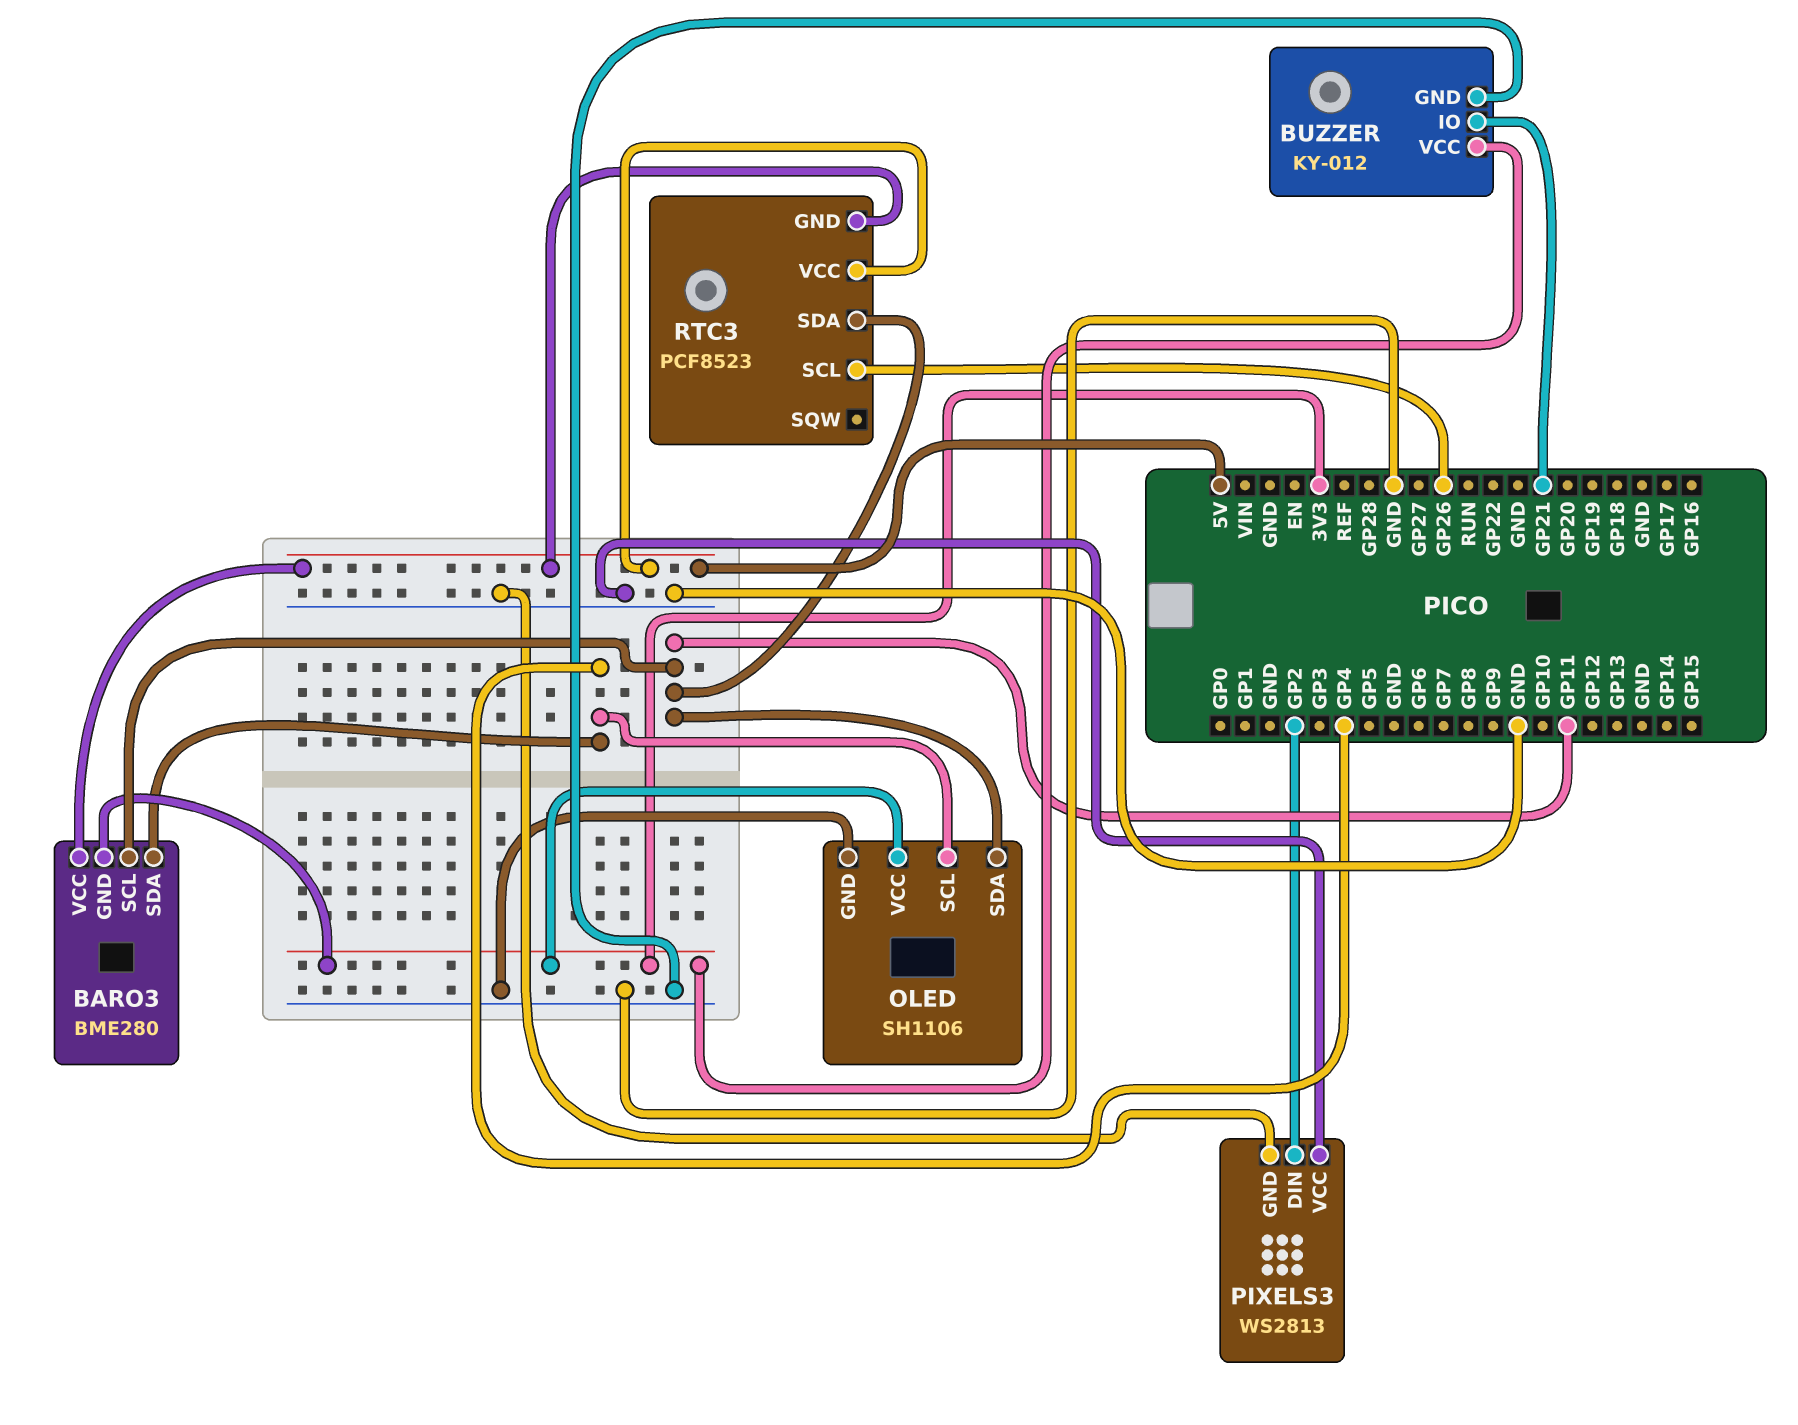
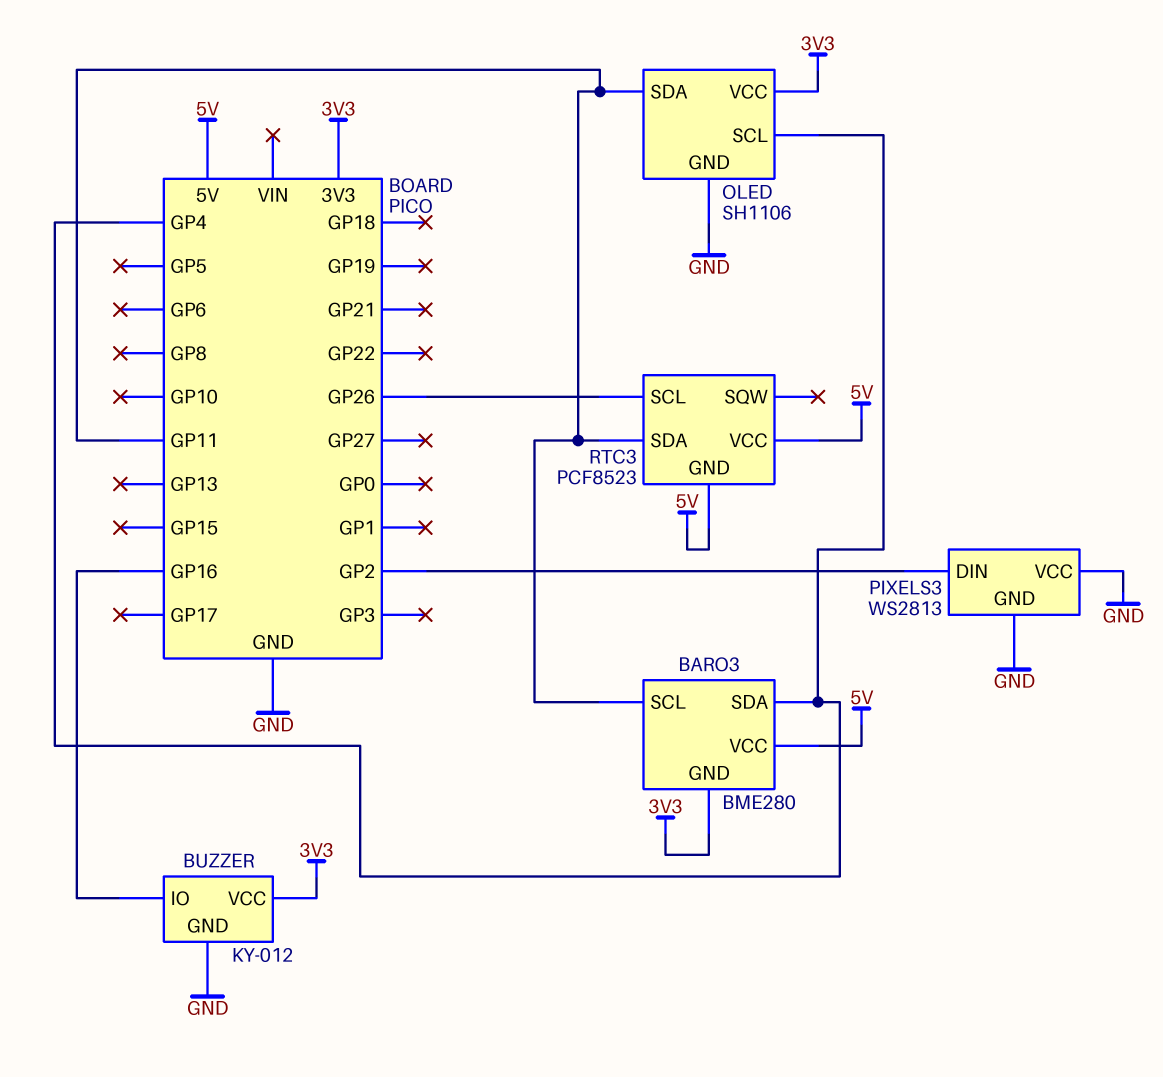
BUZZER pin IO: GP21 -> GP16

